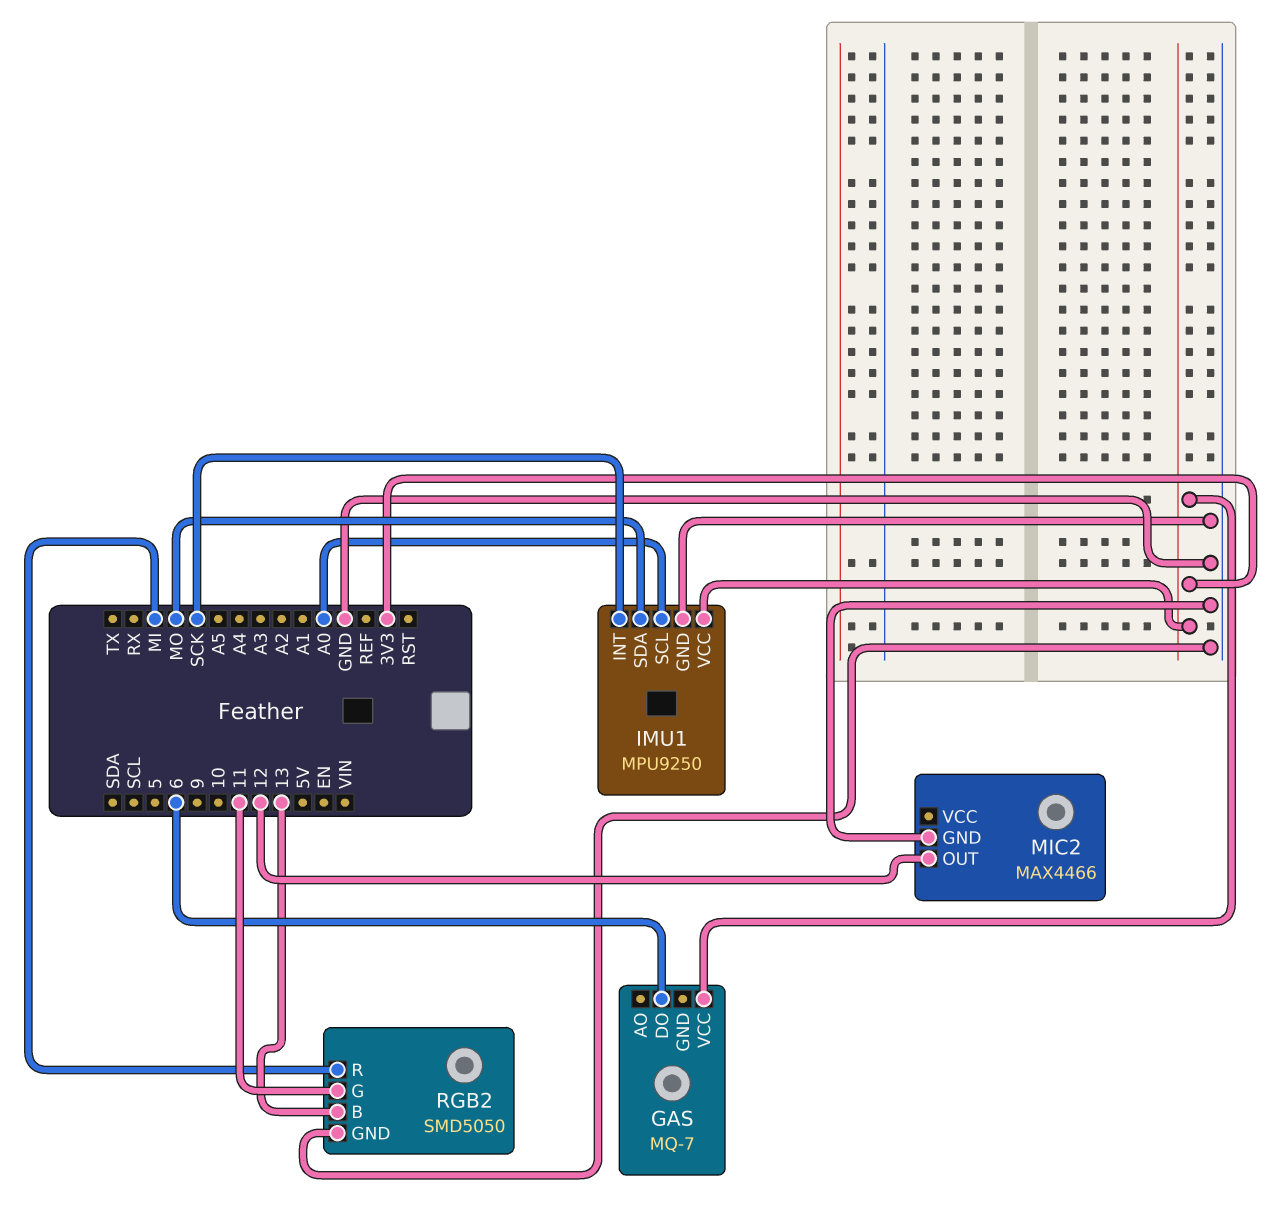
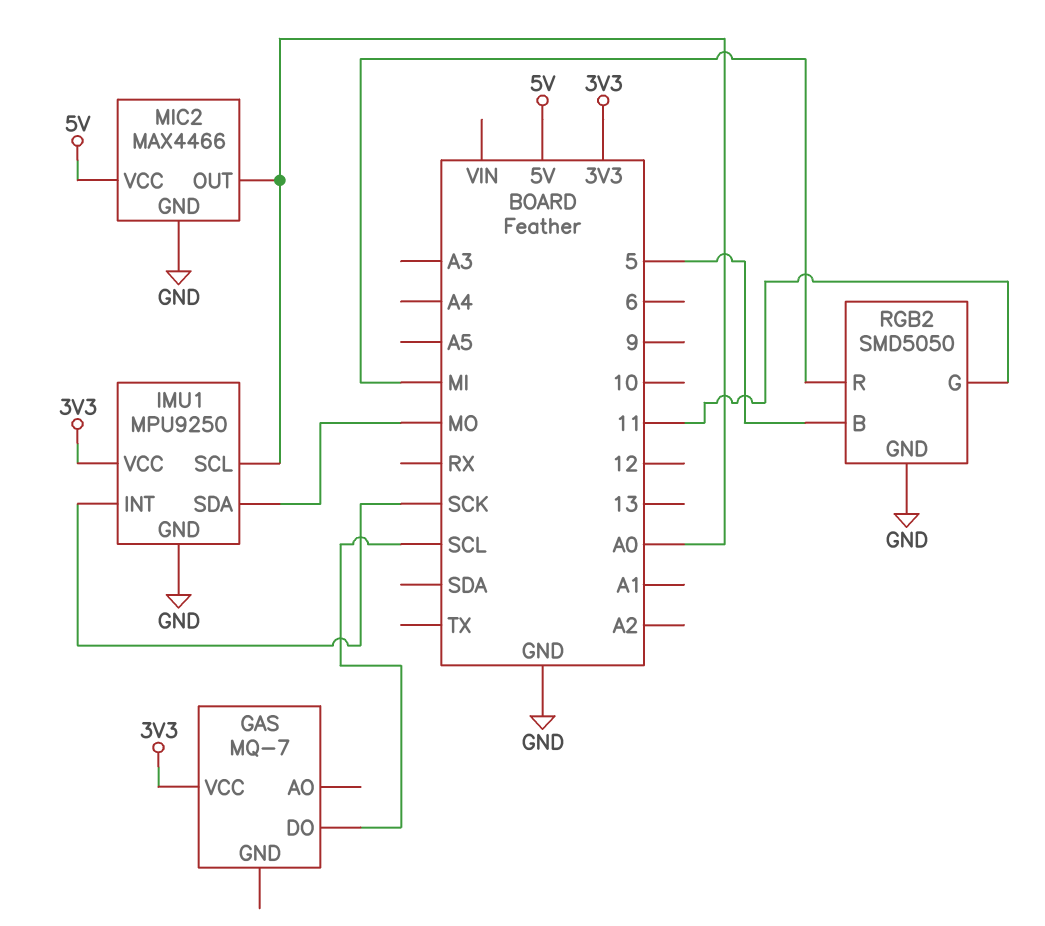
GAS pin DO: 6 -> SCL
MIC2 pin OUT: 12 -> A0
MIC2 pin VCC: none -> 5V
RGB2 pin B: 13 -> 5

